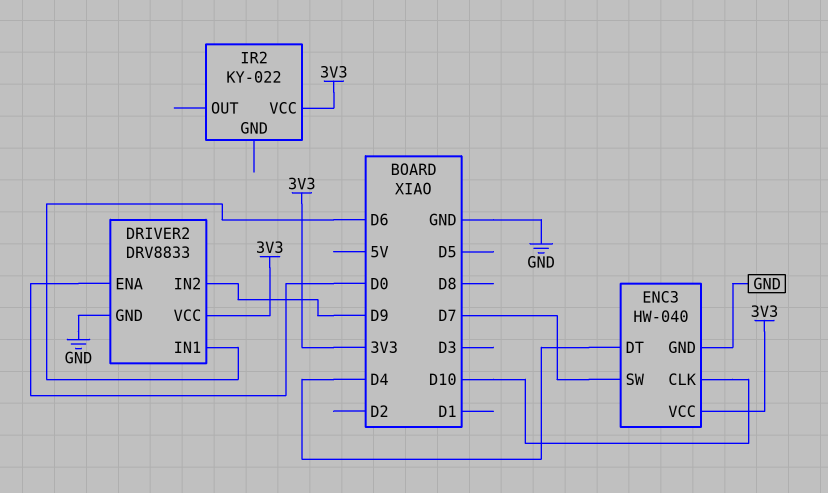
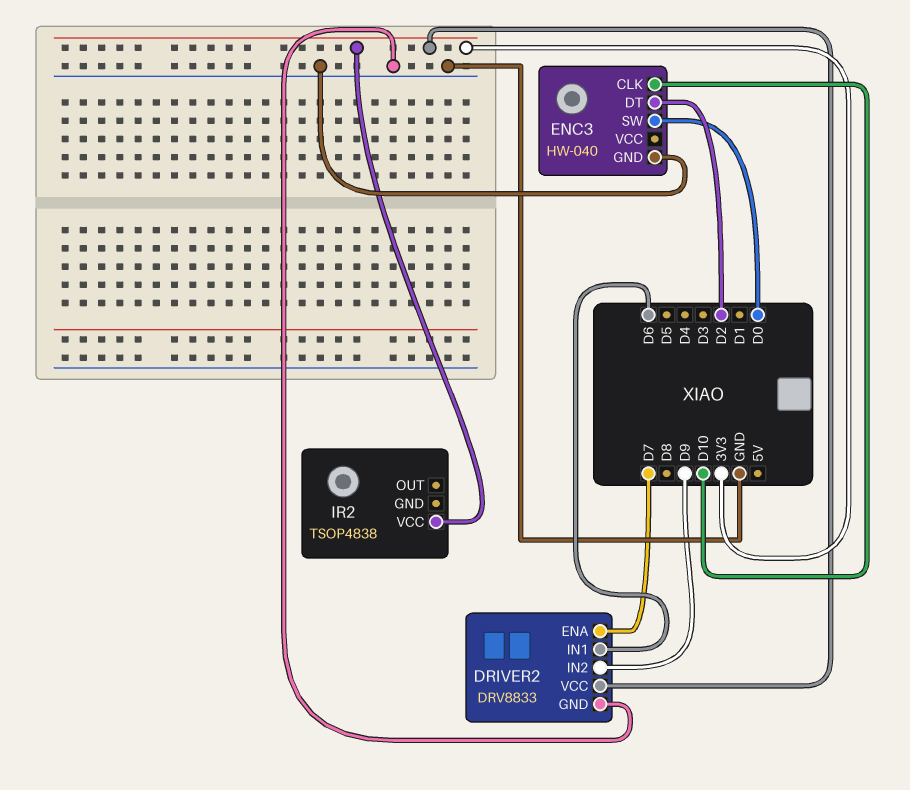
DRIVER2 pin ENA: D0 -> D7
ENC3 pin DT: D4 -> D2
ENC3 pin SW: D7 -> D0
ENC3 pin VCC: 3V3 -> none
IR2: KY-022 -> TSOP4838

